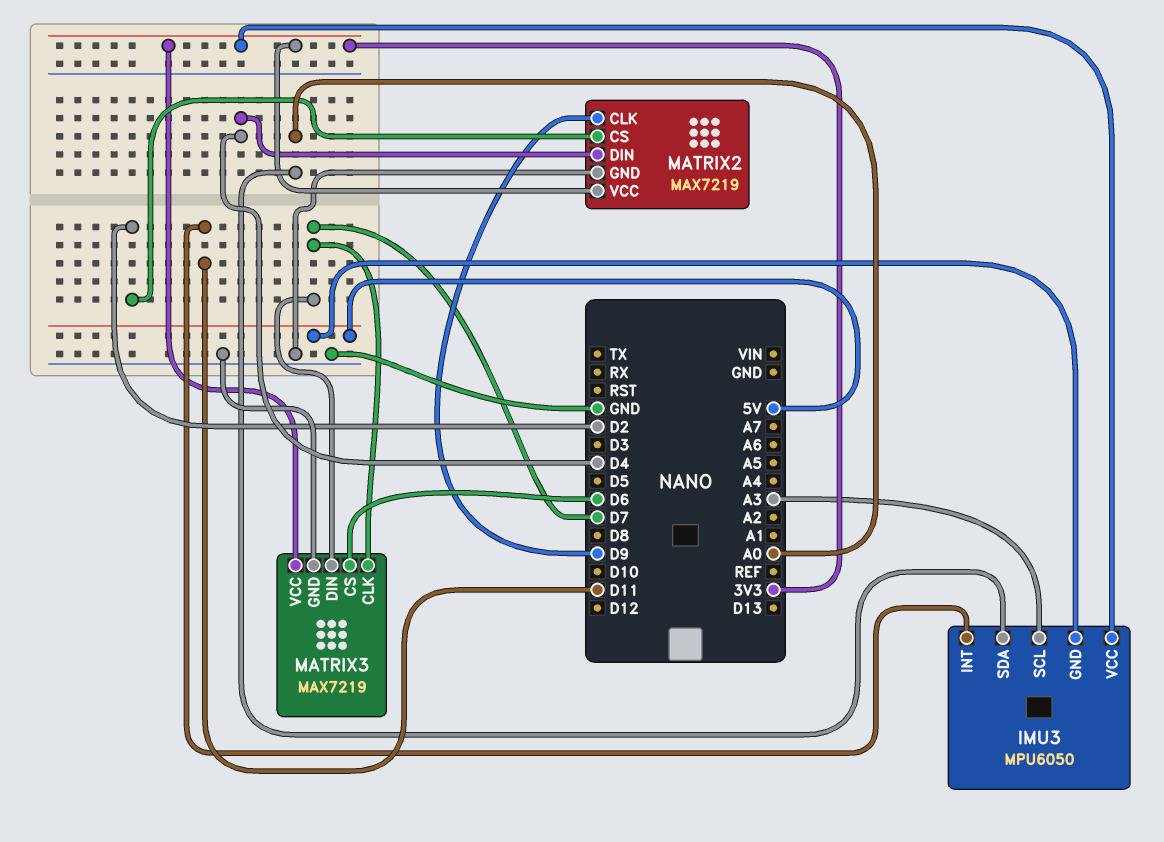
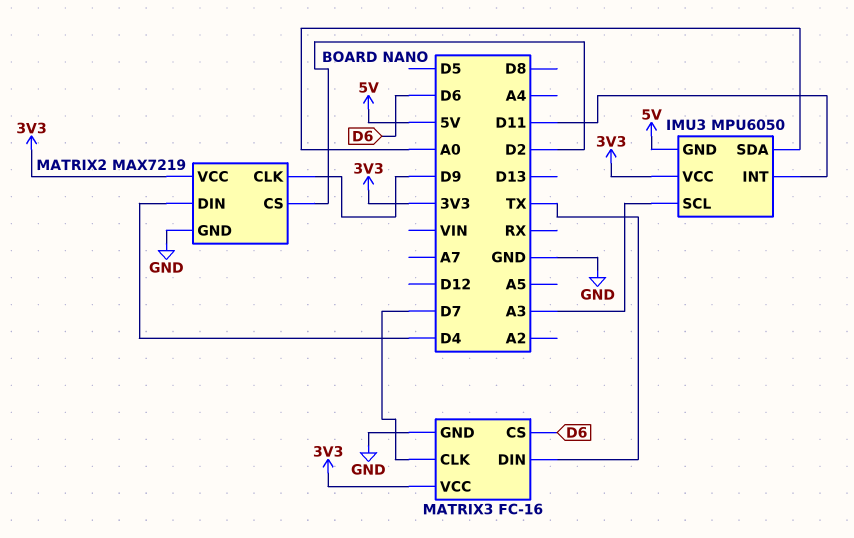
MATRIX3: MAX7219 -> FC-16
MATRIX3 pin DIN: D7 -> TX

